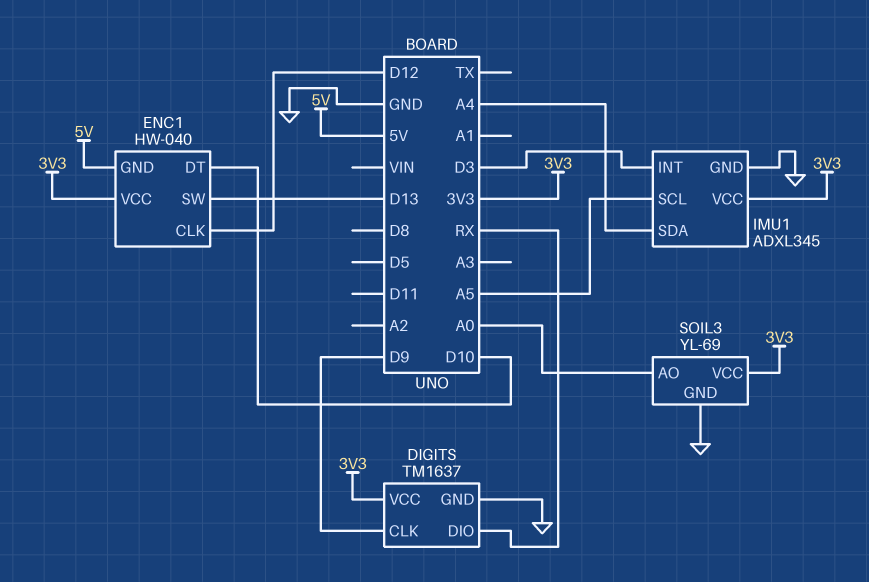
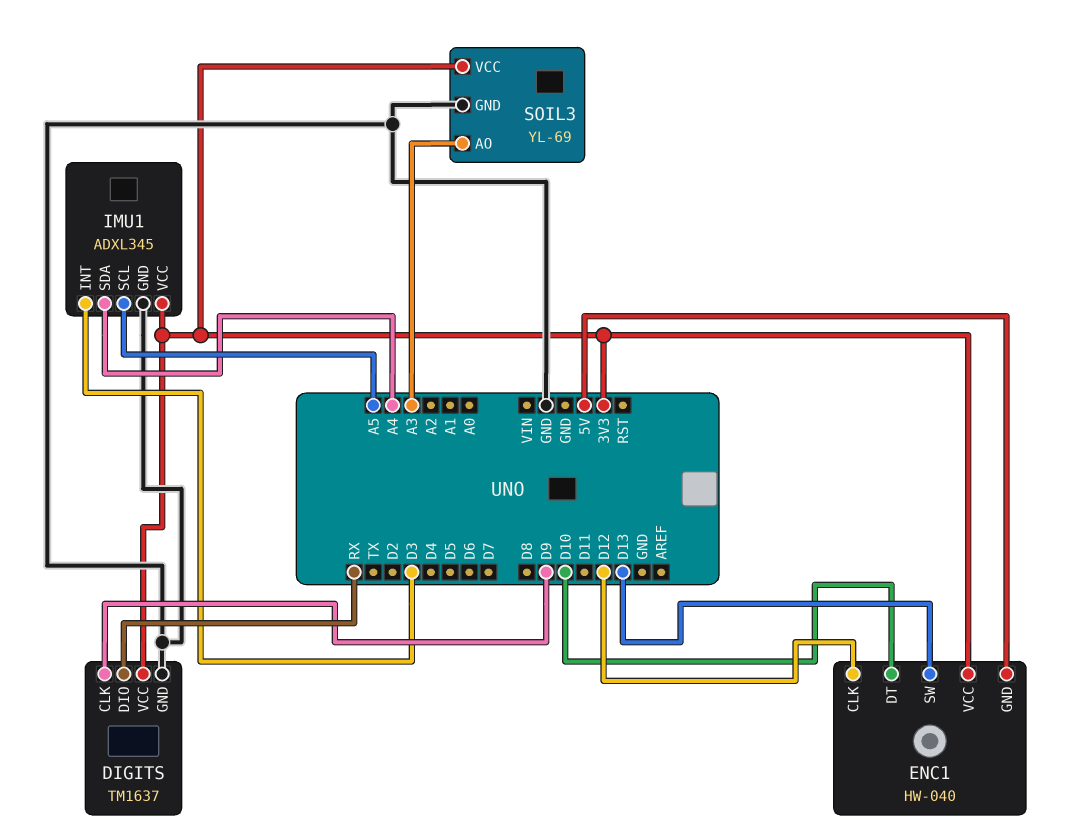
SOIL3 pin AO: A0 -> A3

